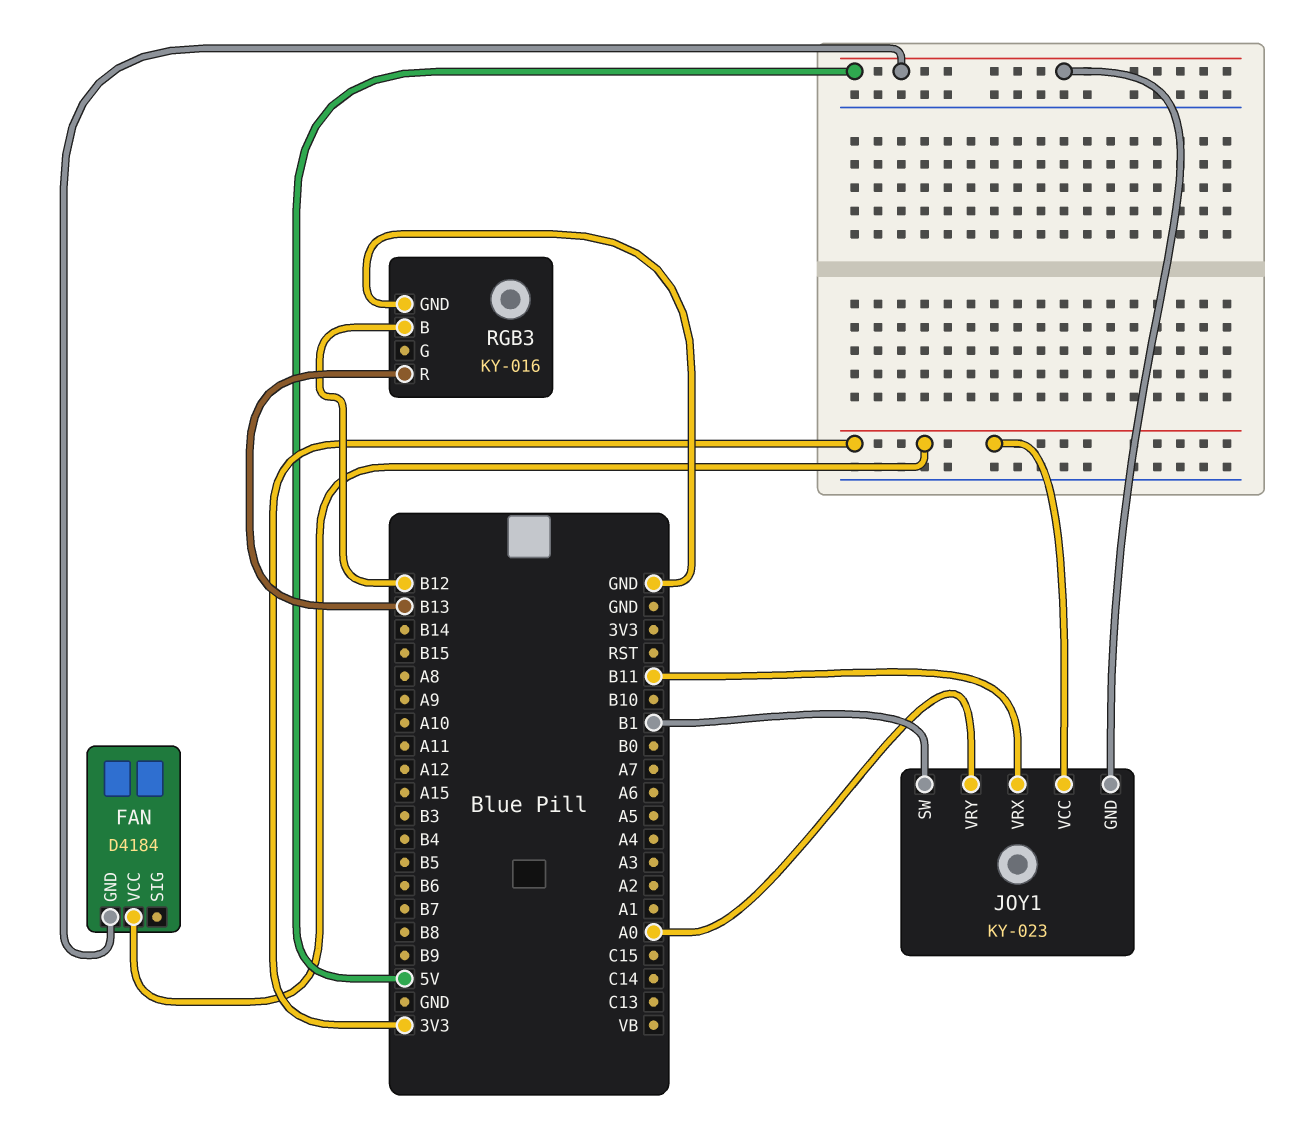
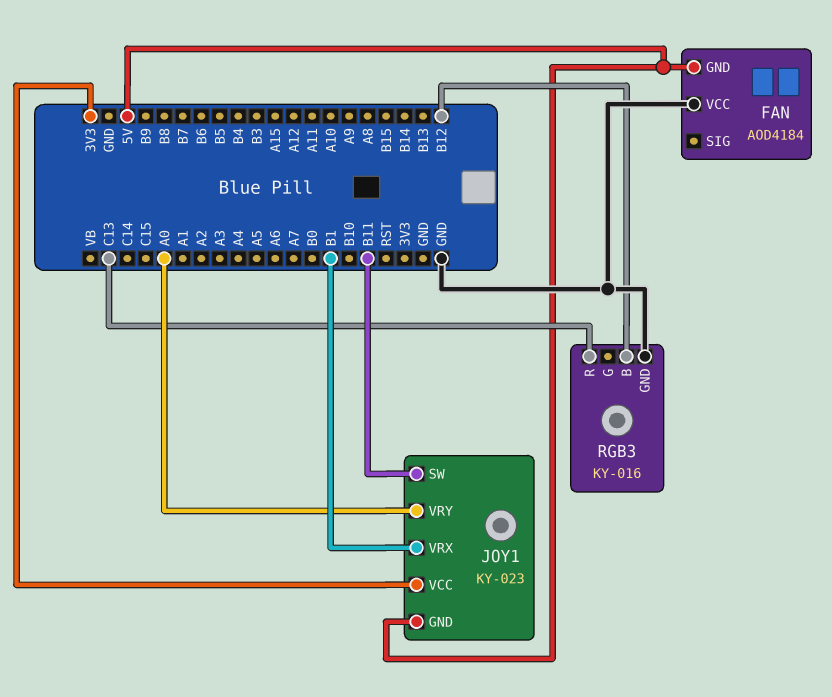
FAN: D4184 -> AOD4184
FAN pin VCC: 3V3 -> GND
JOY1 pin SW: B1 -> B11
JOY1 pin VRX: B11 -> B1
RGB3 pin R: B13 -> C13

